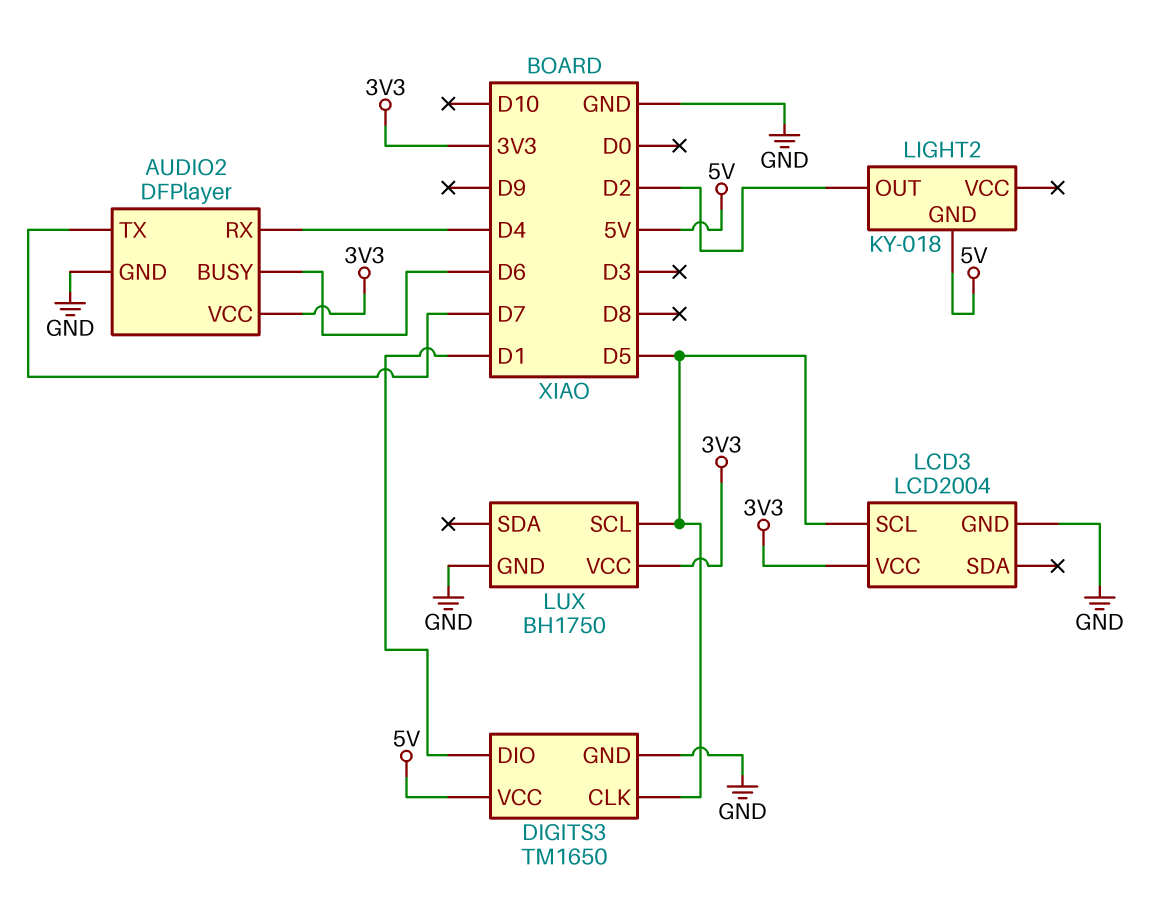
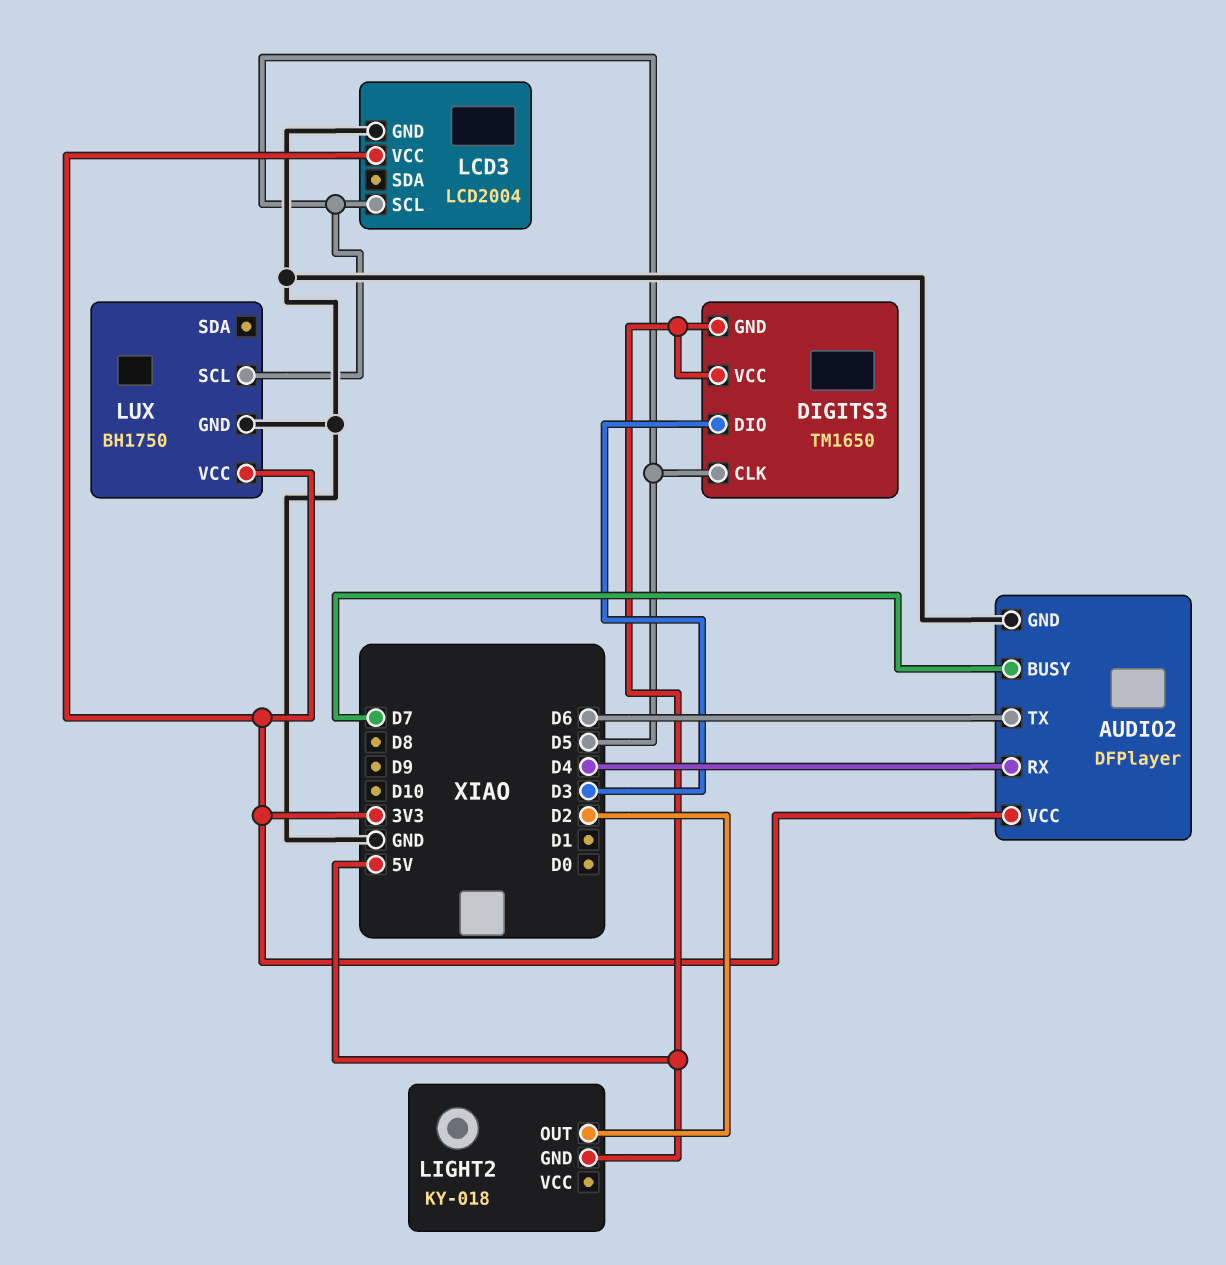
AUDIO2 pin BUSY: D6 -> D7
AUDIO2 pin TX: D7 -> D6
DIGITS3 pin DIO: D1 -> D3
DIGITS3 pin GND: GND -> 5V

